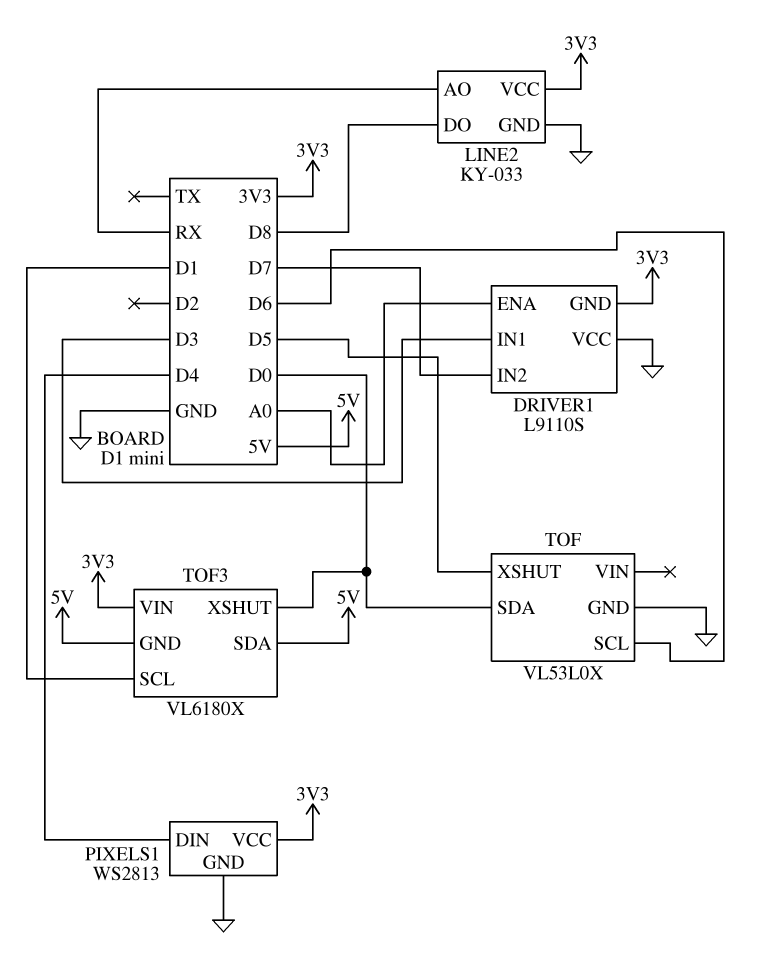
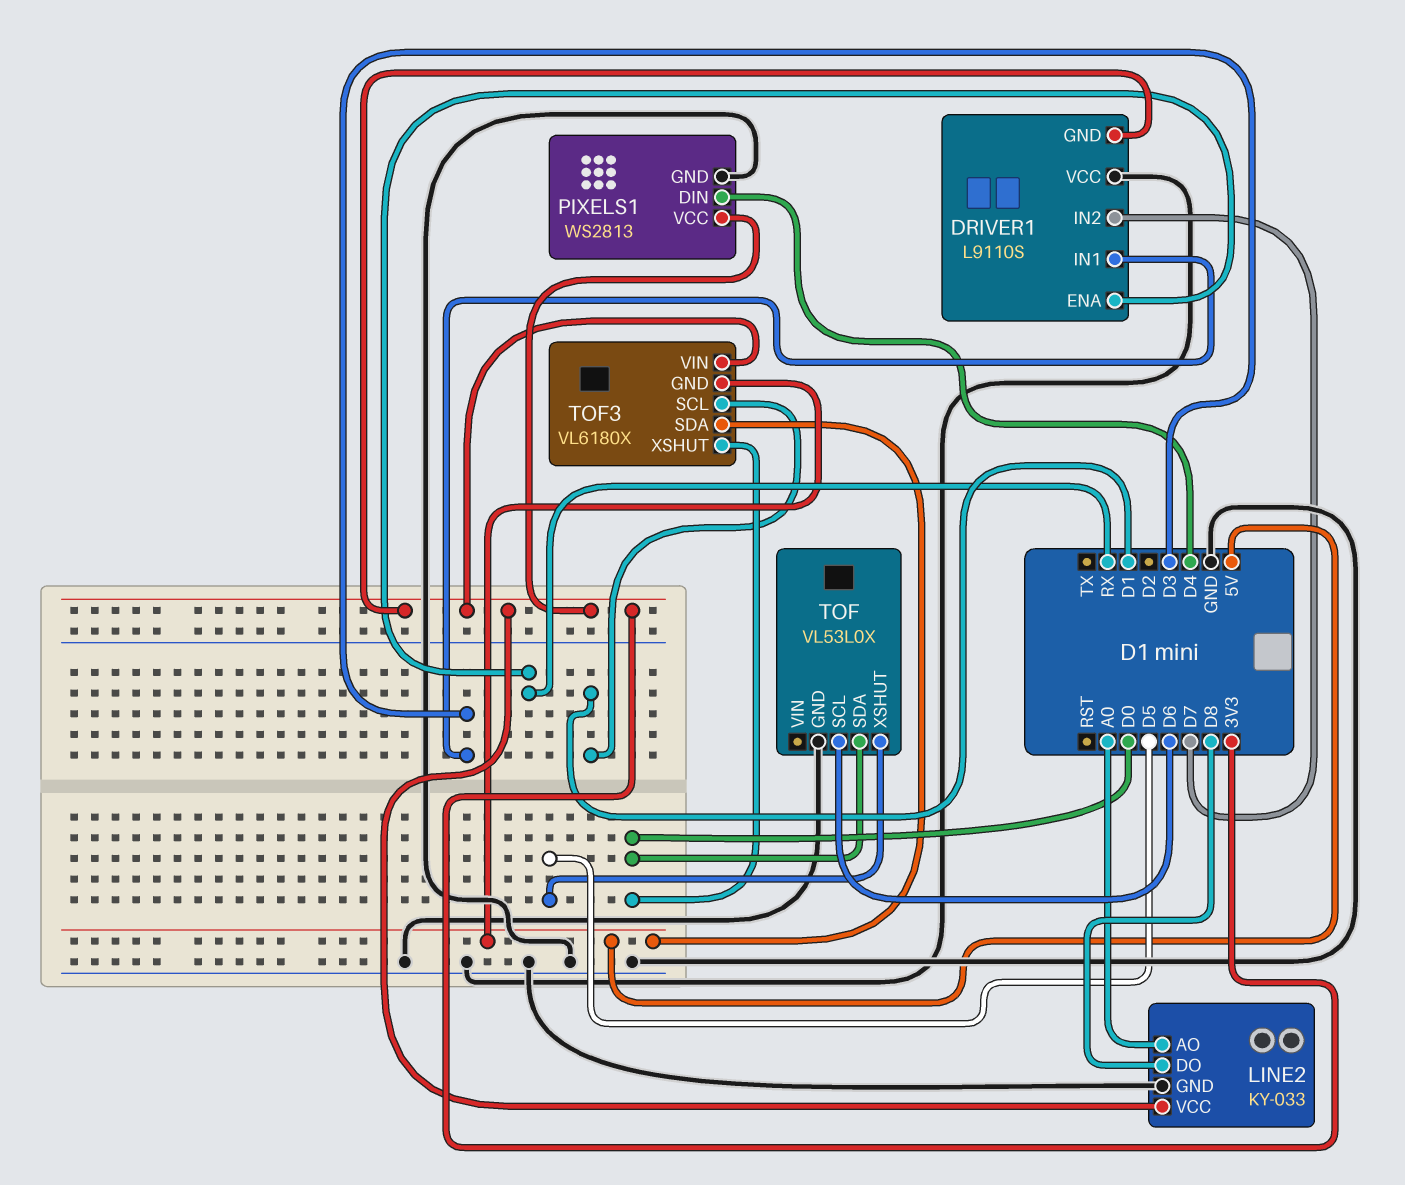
DRIVER1 pin ENA: A0 -> RX
LINE2 pin AO: RX -> A0

